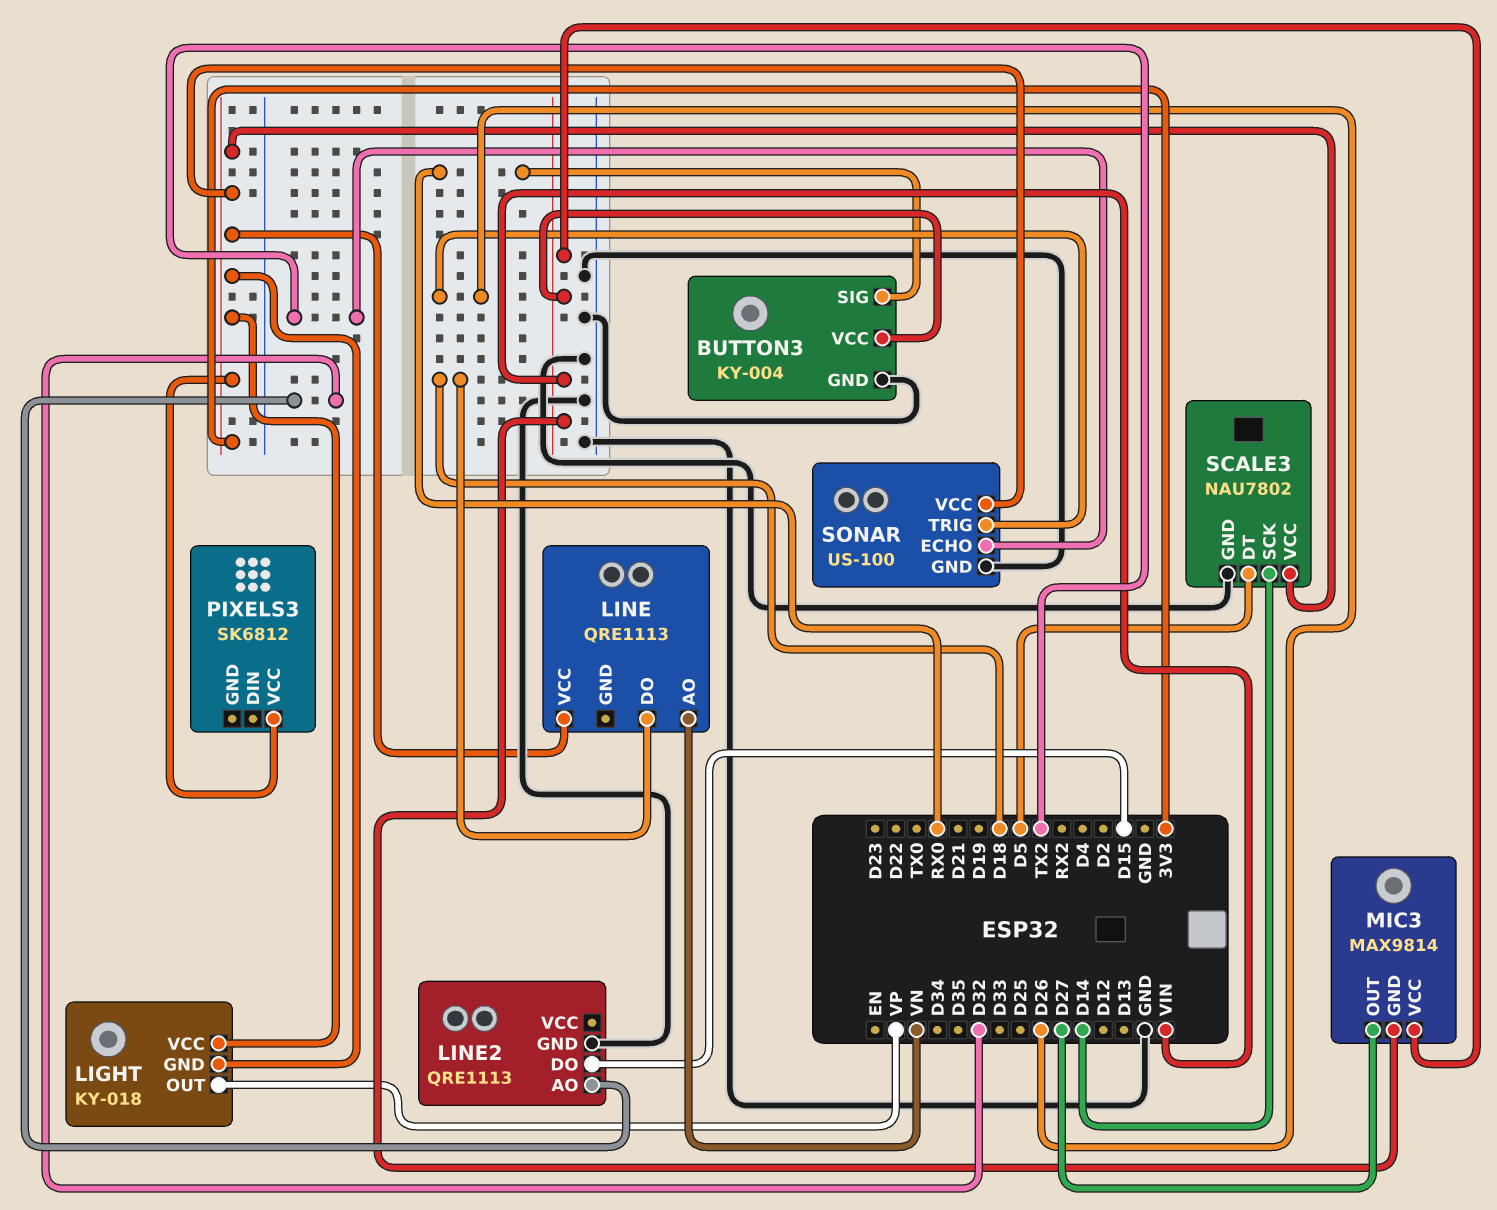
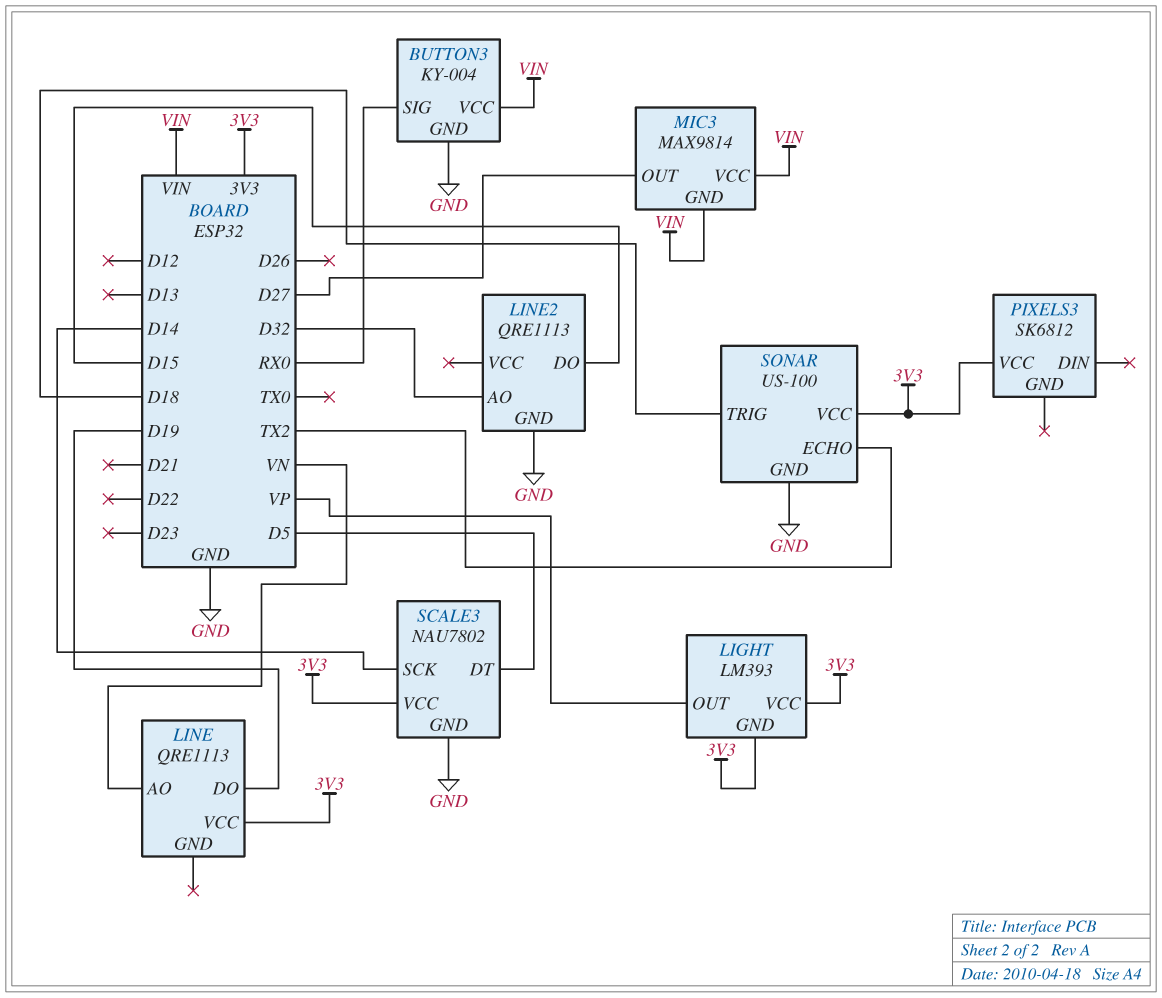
LIGHT: KY-018 -> LM393
LINE pin DO: D18 -> D19
SONAR pin TRIG: D26 -> D18

